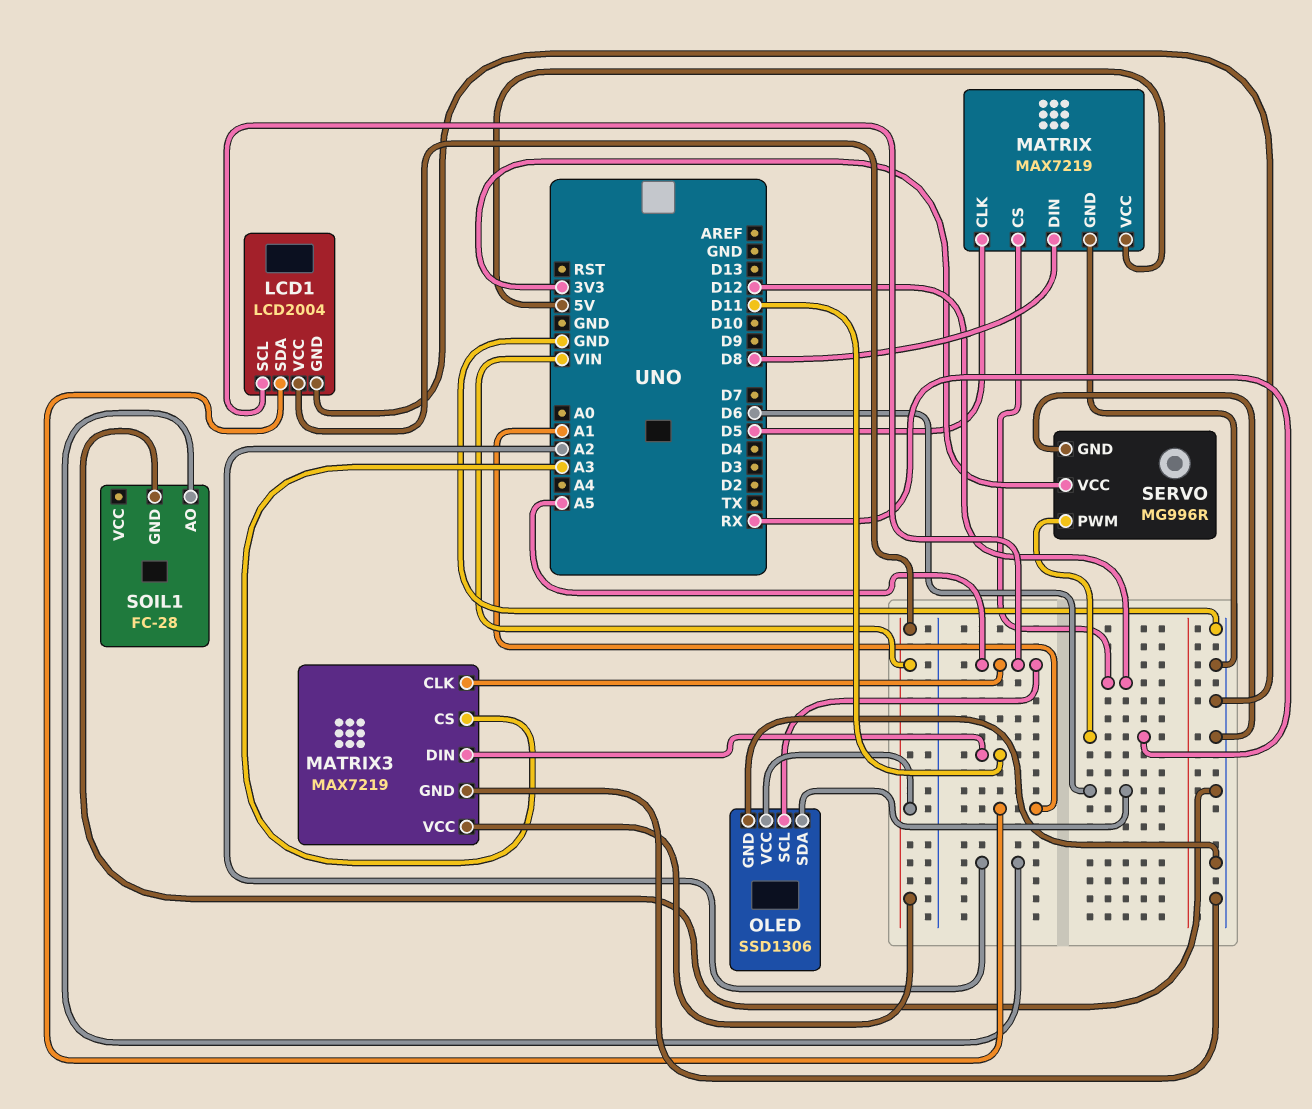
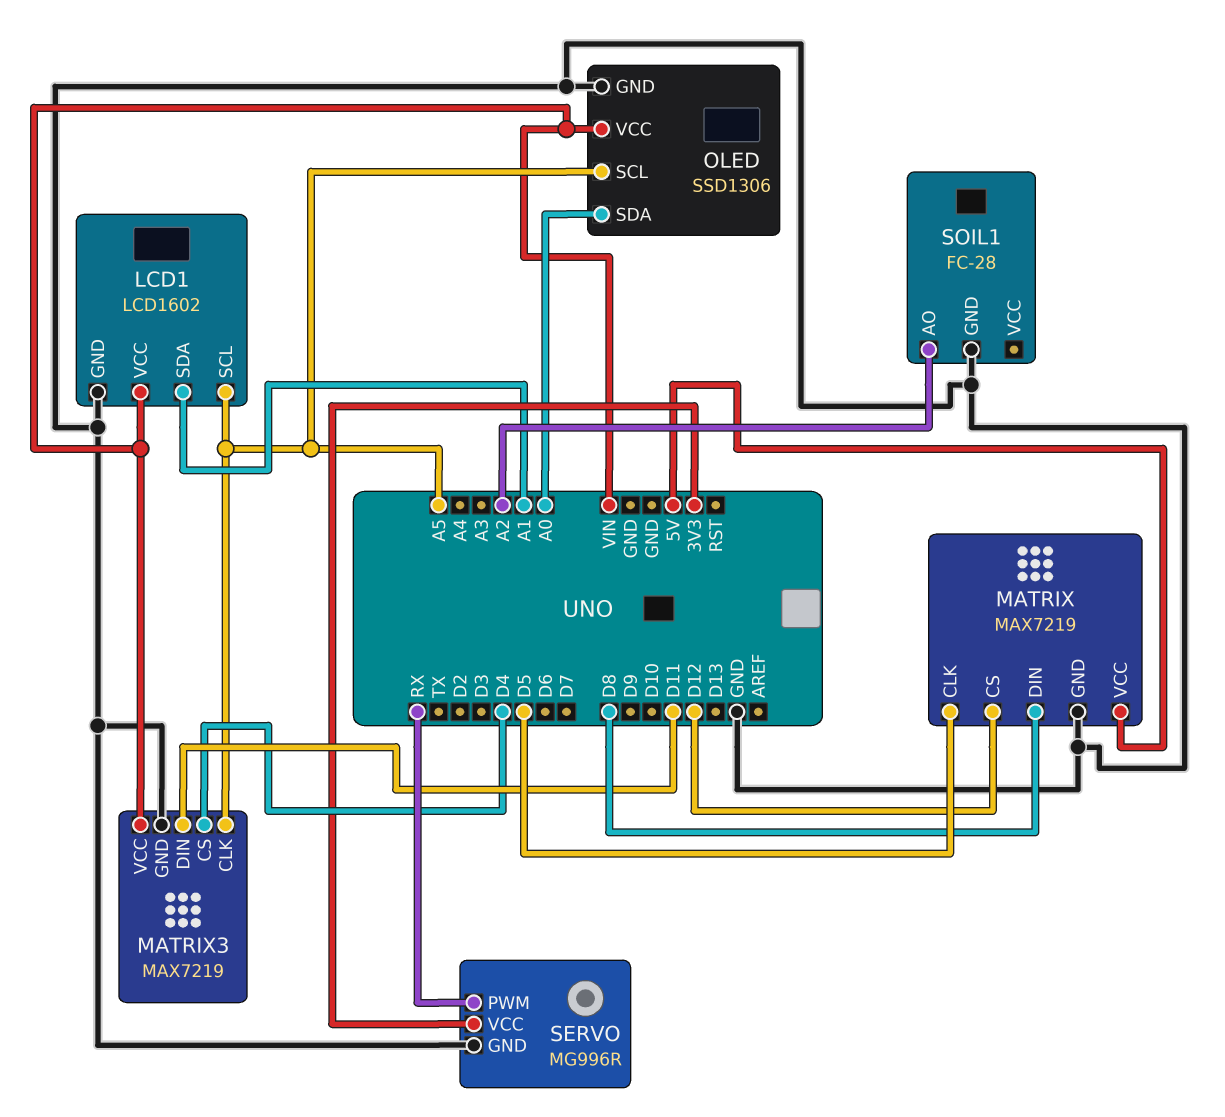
LCD1: LCD2004 -> LCD1602
MATRIX3 pin CS: A3 -> D4
OLED pin SDA: D6 -> A0

